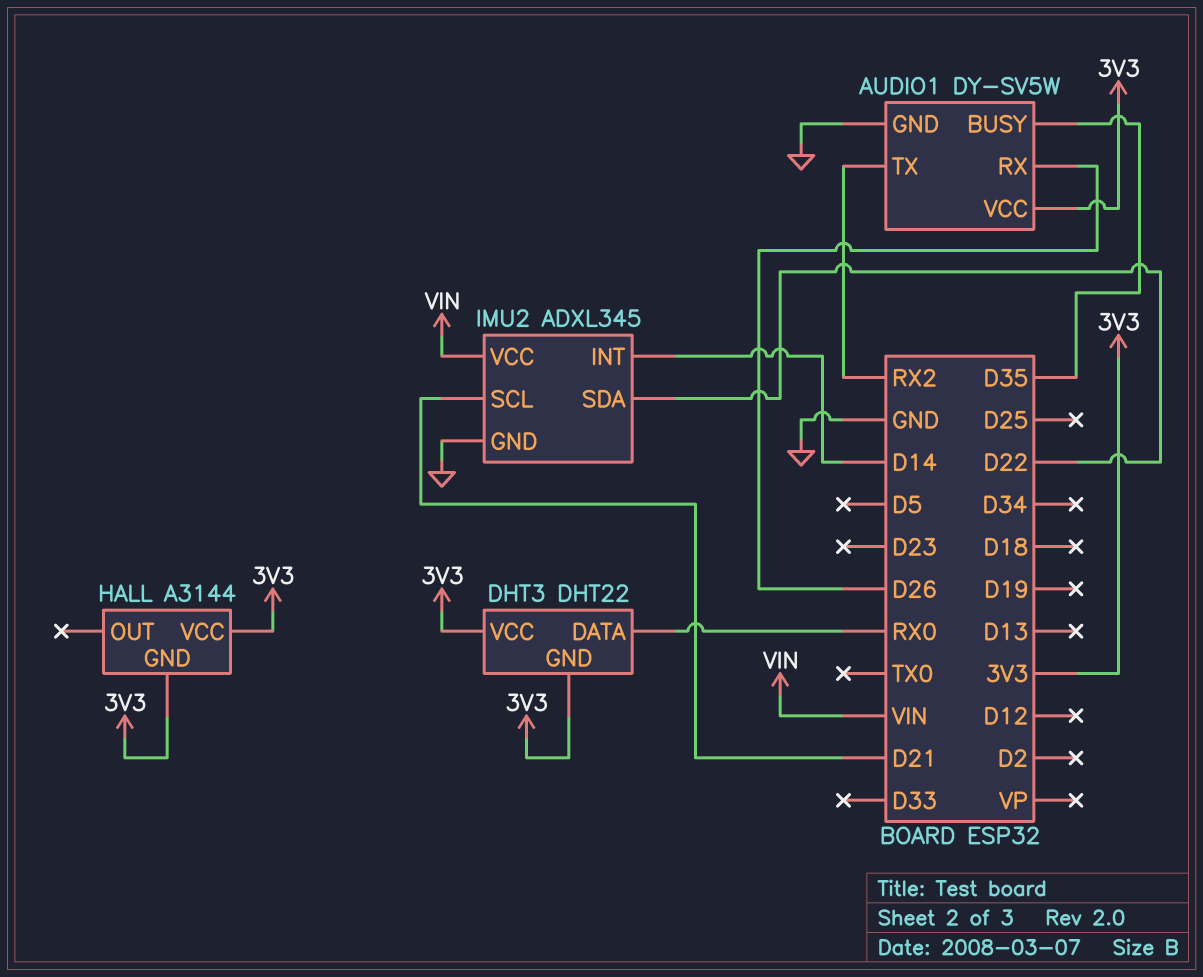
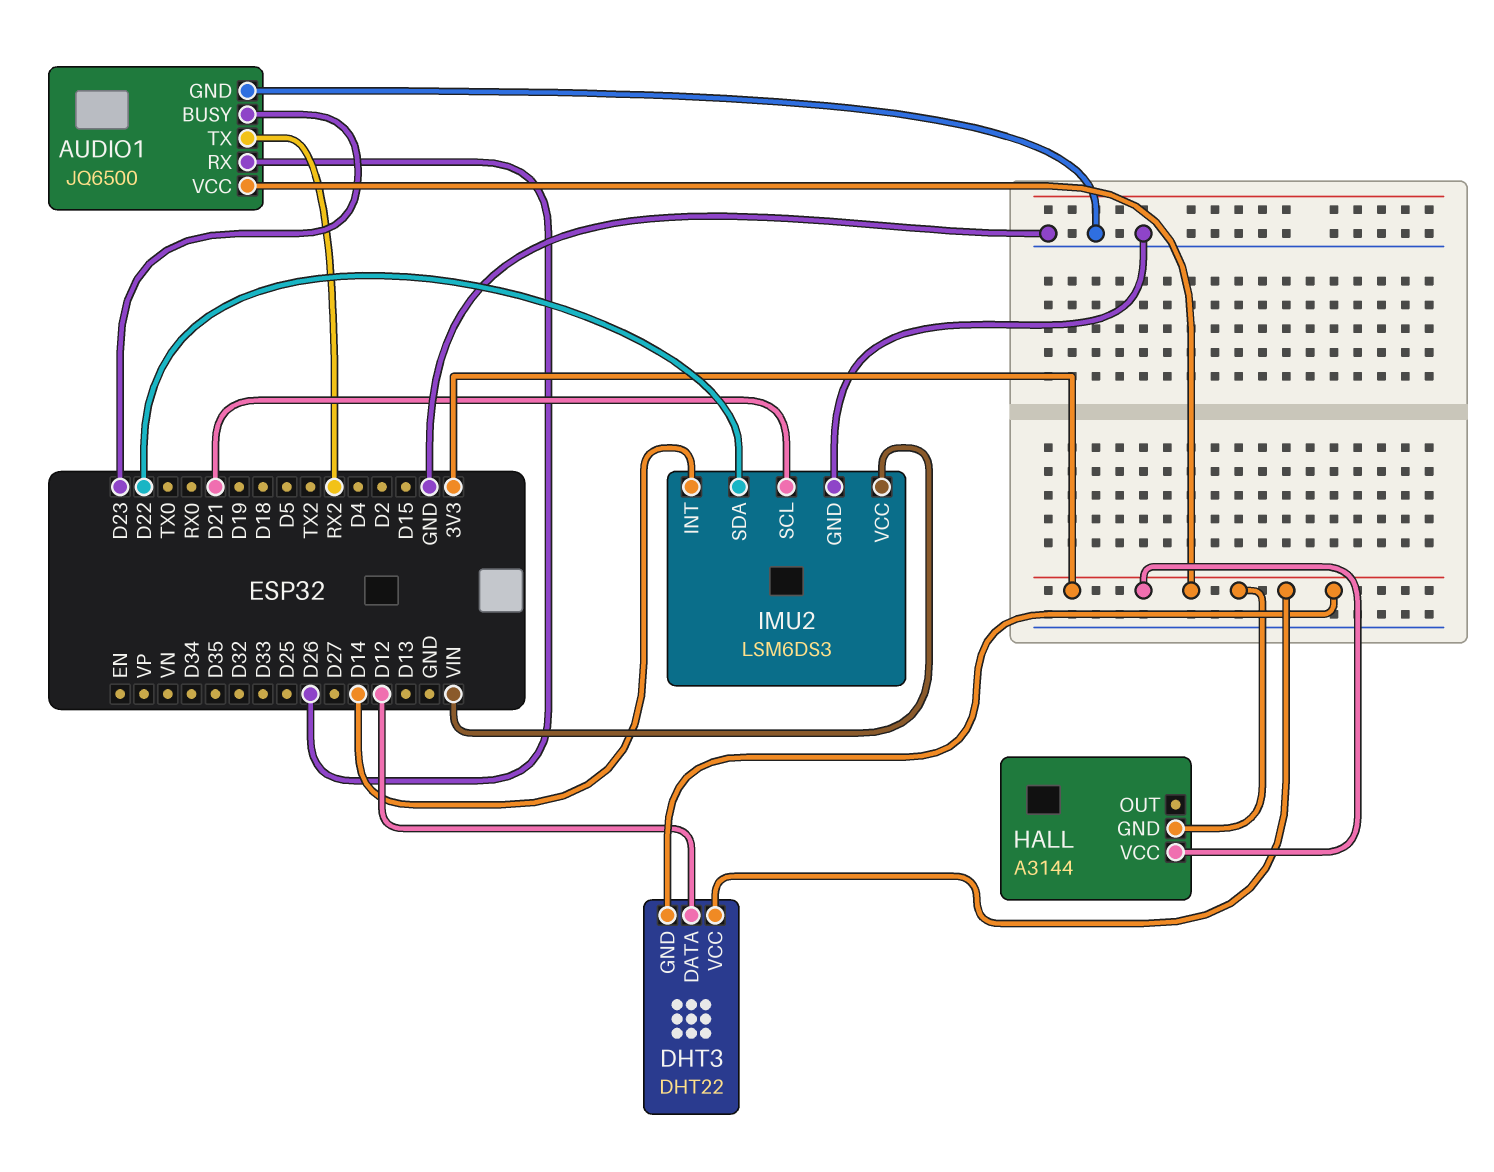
AUDIO1: DY-SV5W -> JQ6500
AUDIO1 pin BUSY: D35 -> D23
DHT3 pin DATA: RX0 -> D12
IMU2: ADXL345 -> LSM6DS3

